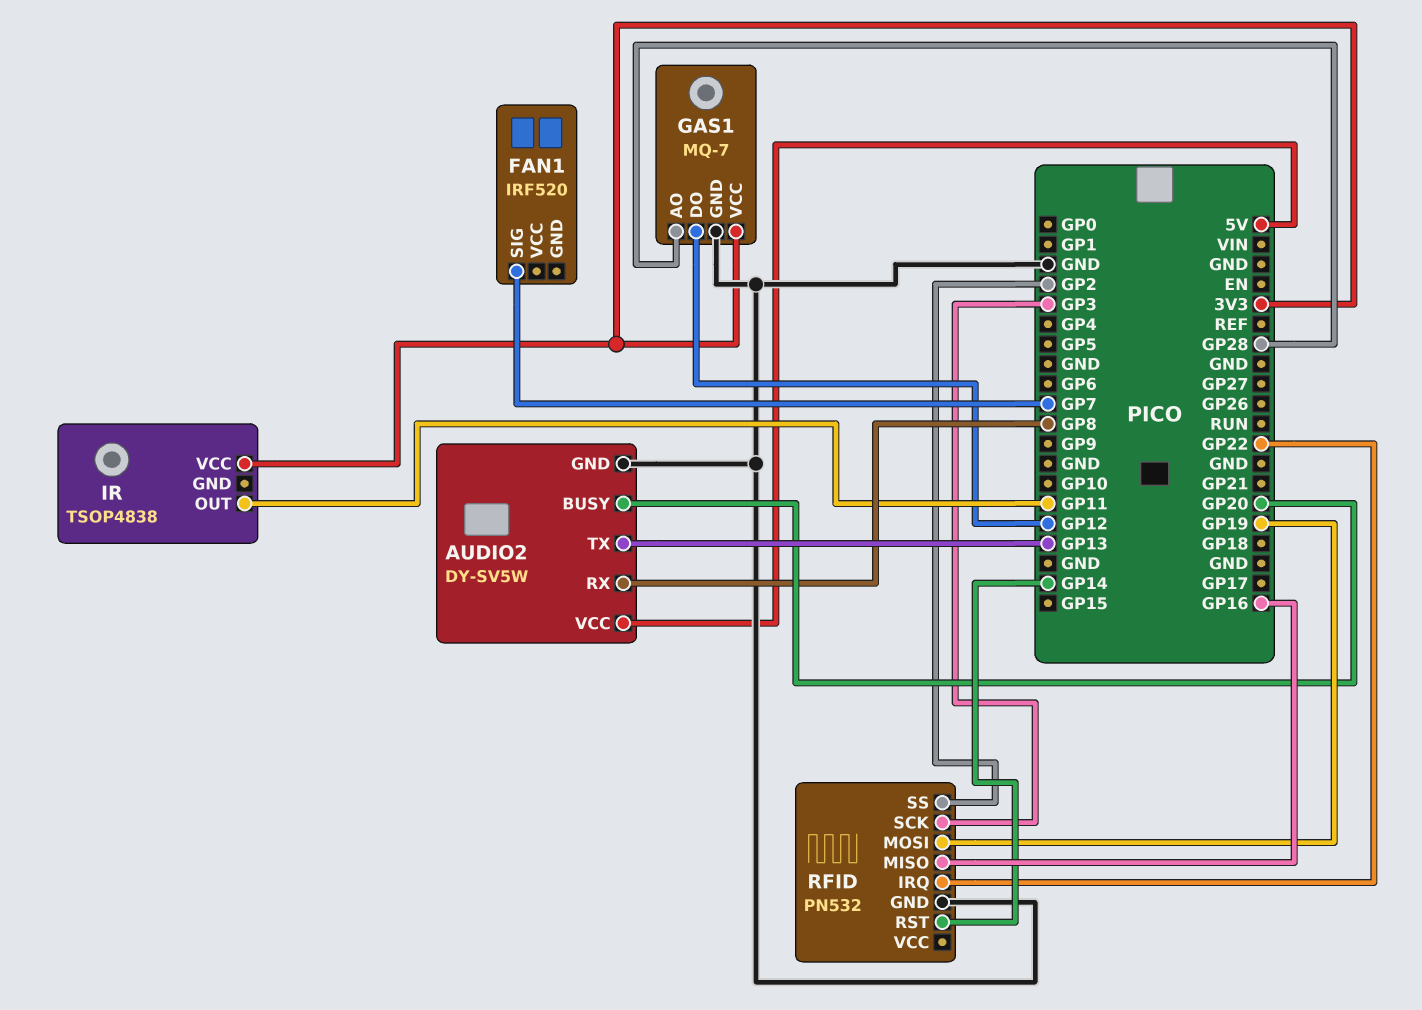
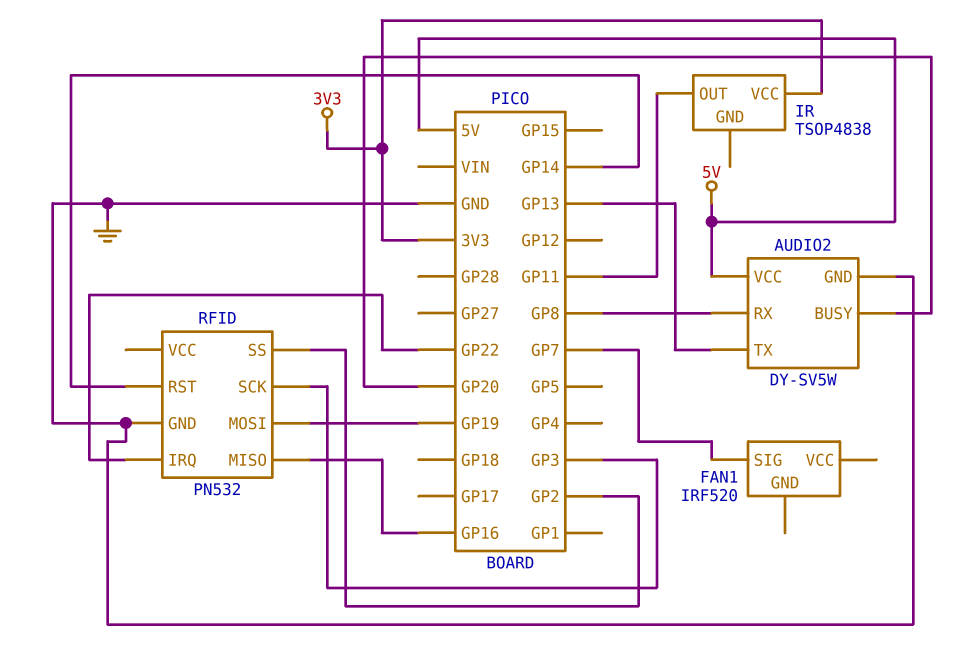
GAS1: MQ-7 -> none
GAS1 pin AO: GP28 -> none
GAS1 pin DO: GP12 -> none
GAS1 pin GND: GND -> none
GAS1 pin VCC: 3V3 -> none

